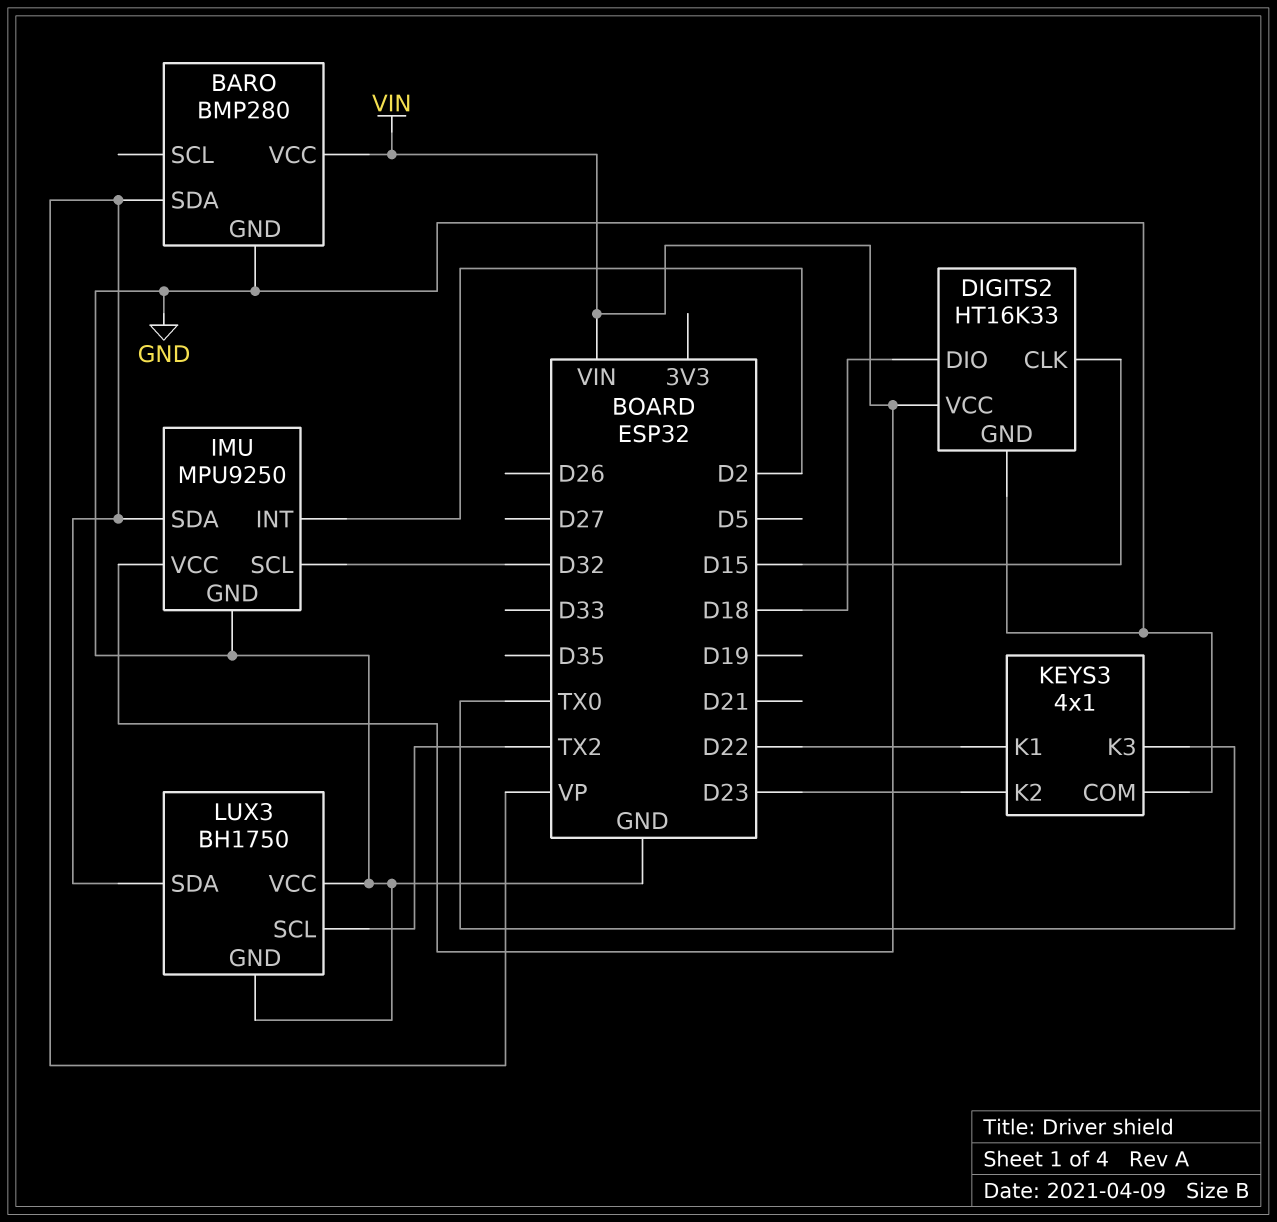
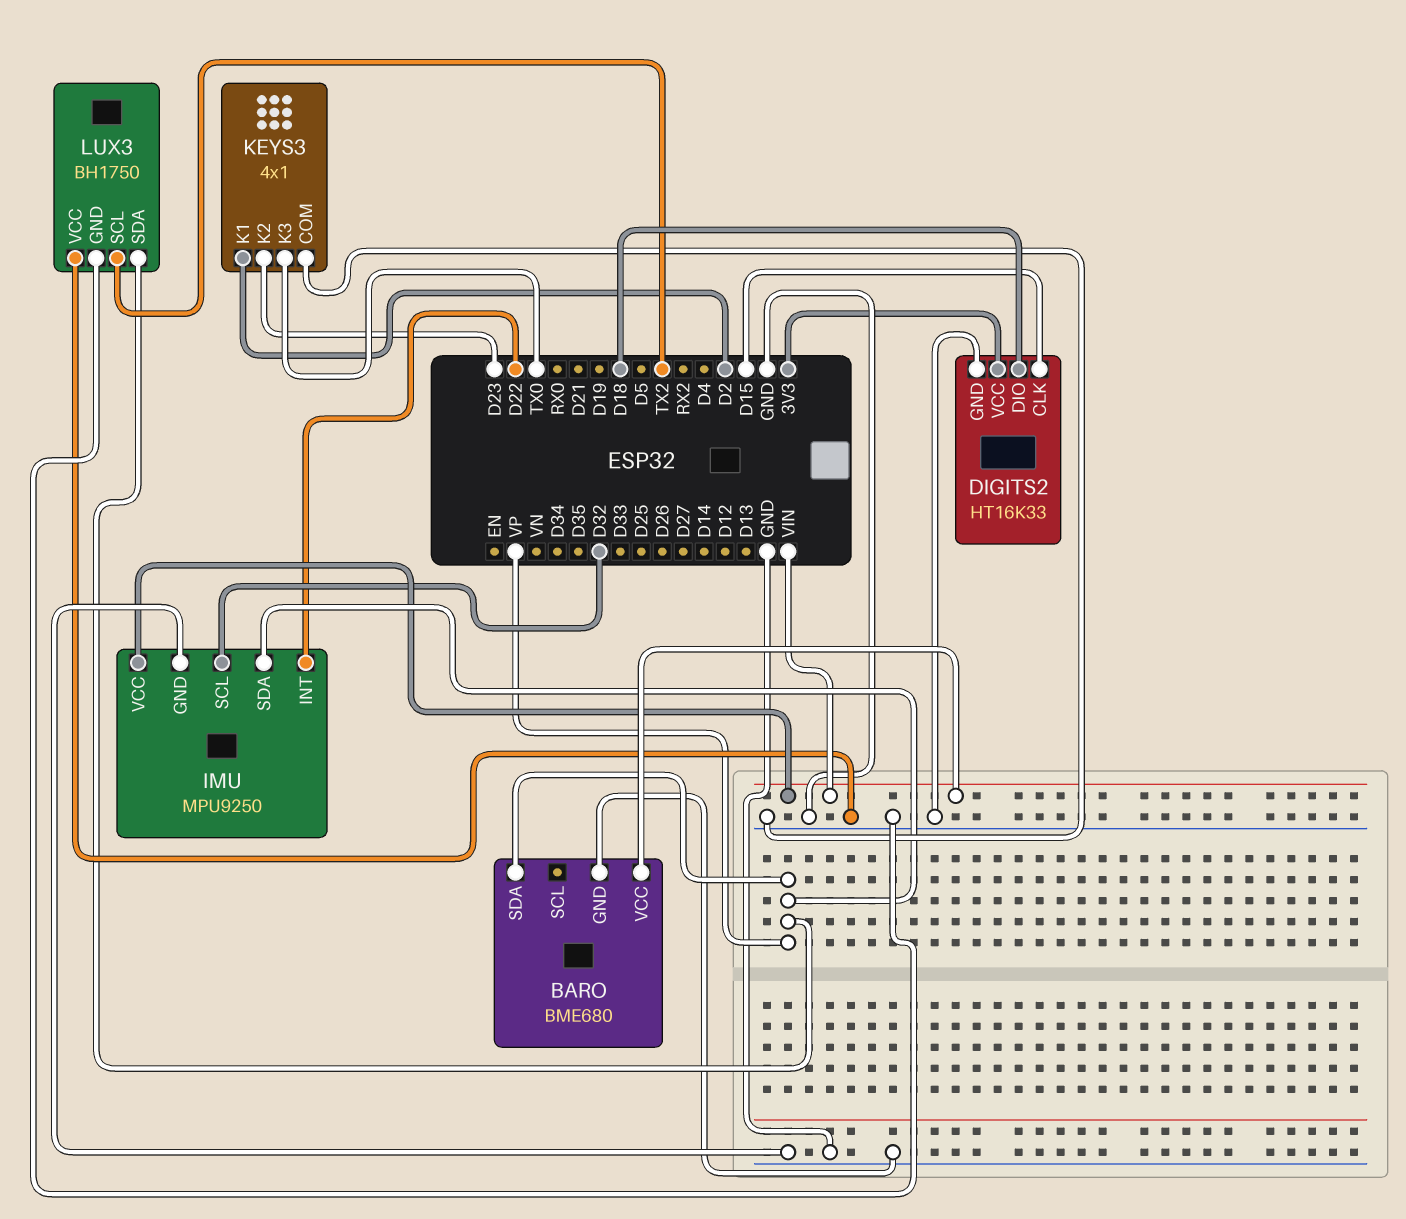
BARO: BMP280 -> BME680
DIGITS2 pin VCC: VIN -> 3V3
IMU pin INT: D2 -> D22
KEYS3 pin K1: D22 -> D2

